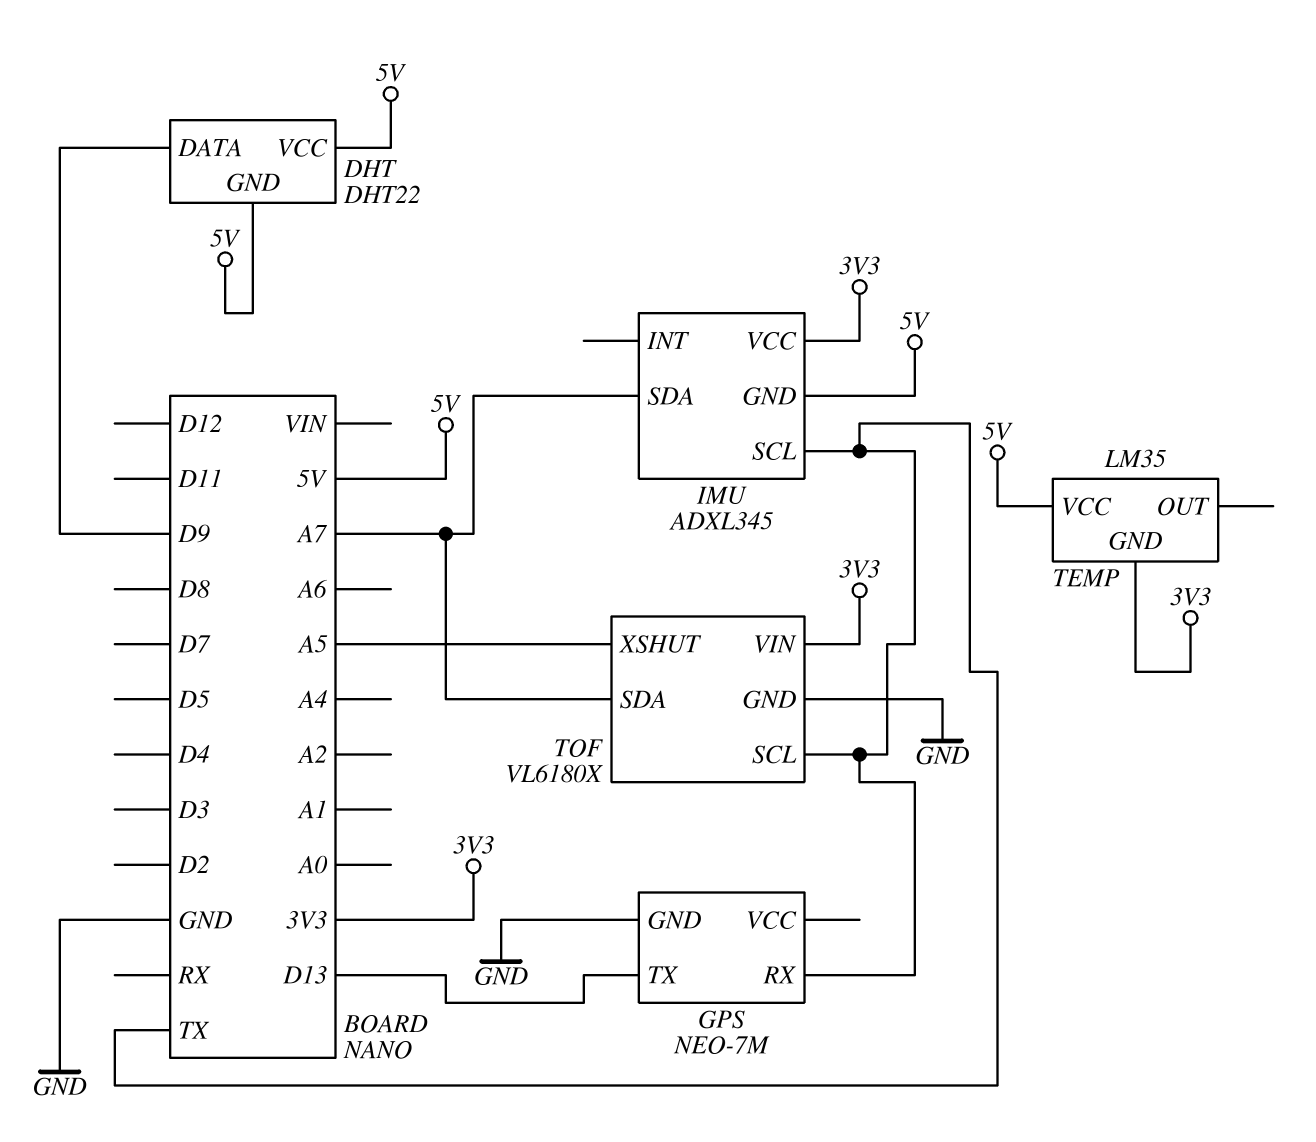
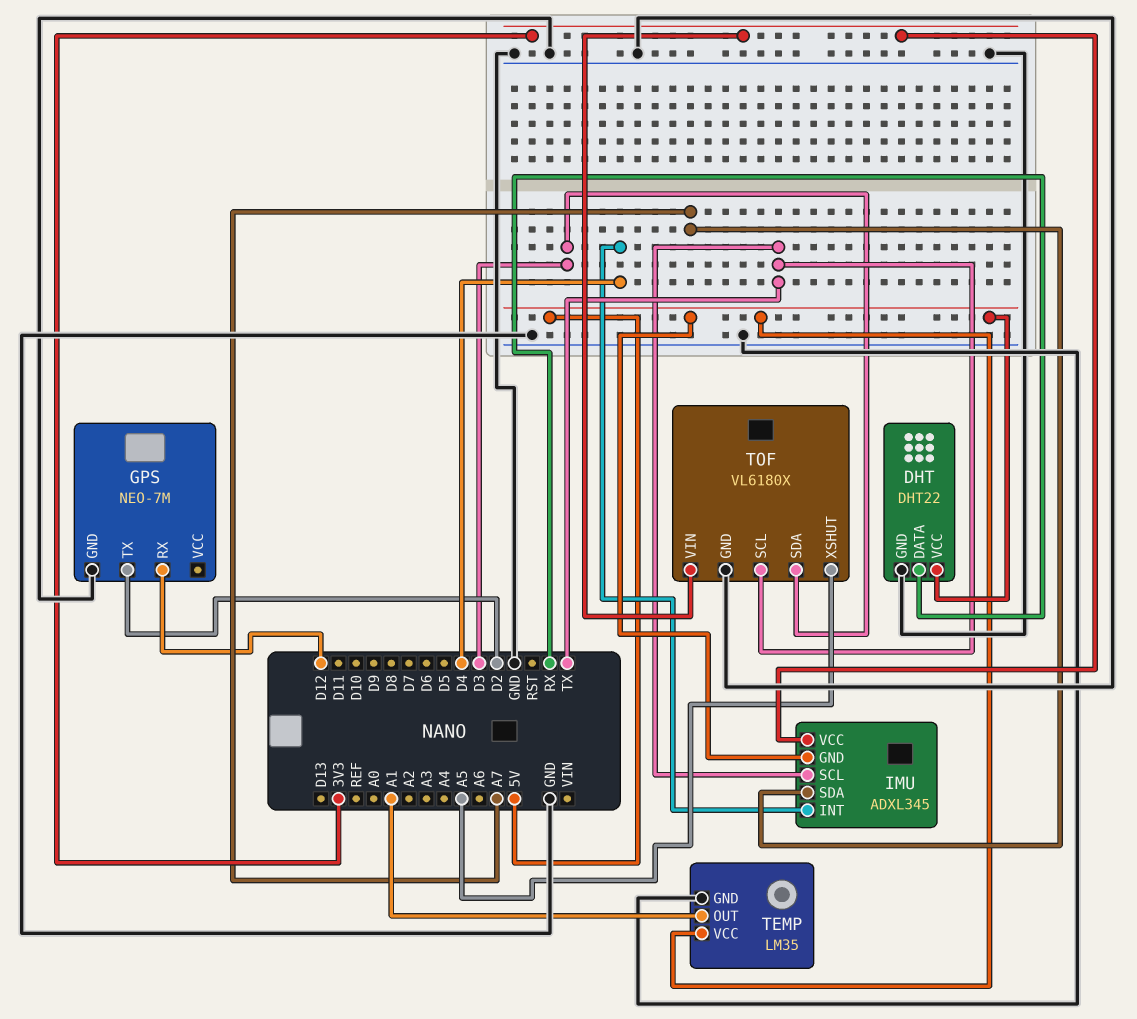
DHT pin DATA: D9 -> RX
DHT pin GND: 5V -> GND
GPS pin RX: TX -> D12
GPS pin TX: D13 -> D2
IMU pin INT: none -> D4
TEMP pin GND: 3V3 -> GND
TEMP pin OUT: none -> A1
TOF pin SDA: A7 -> D3

